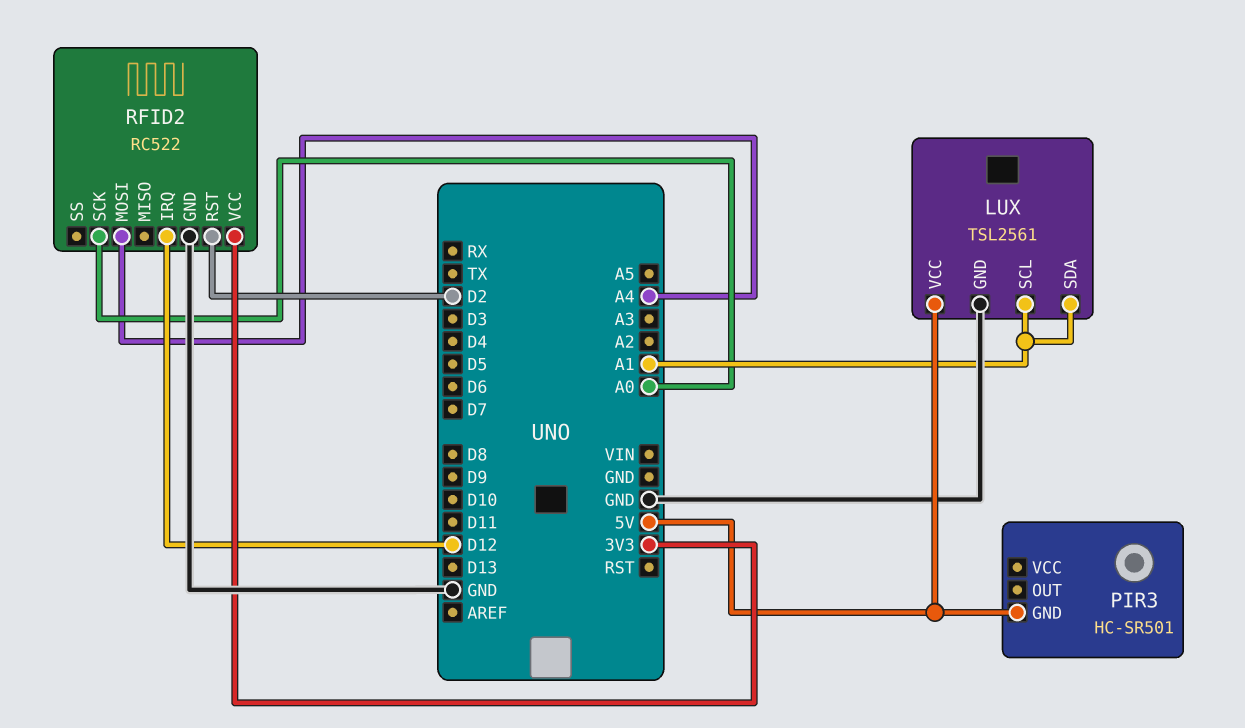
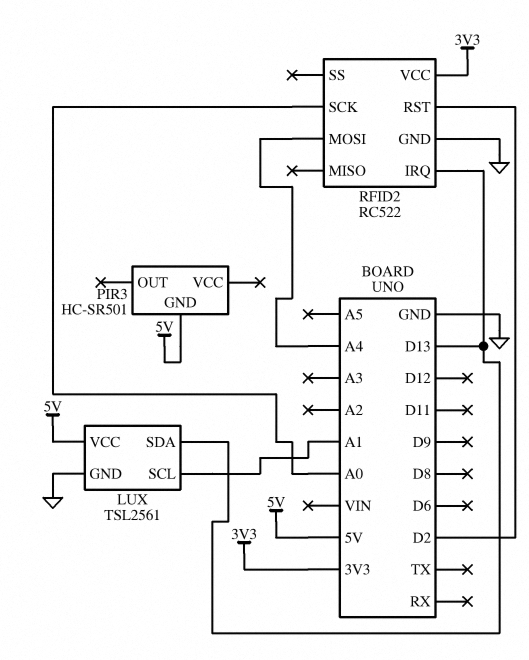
LUX pin SDA: A1 -> D13
RFID2 pin IRQ: D12 -> D13

